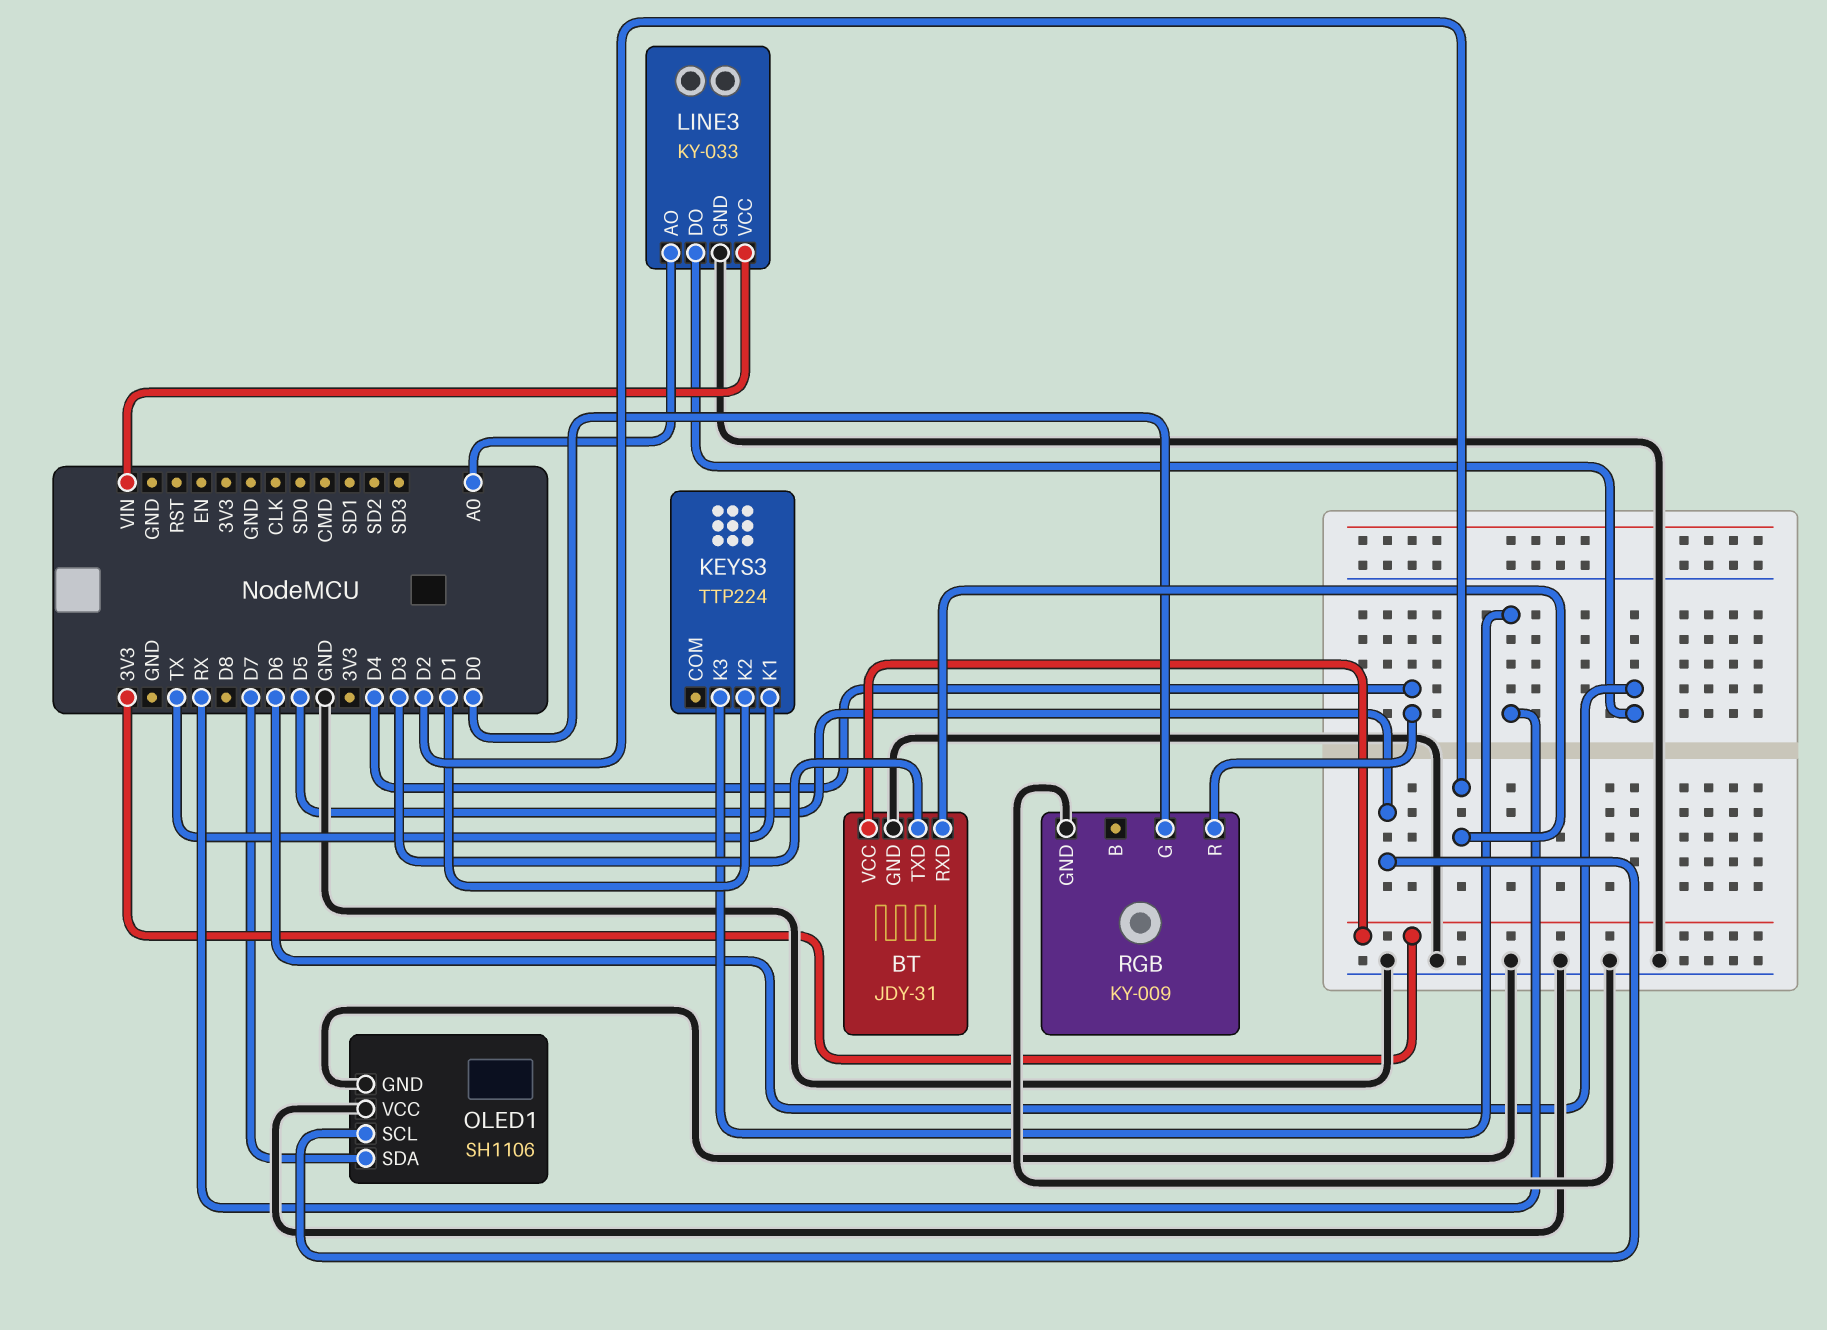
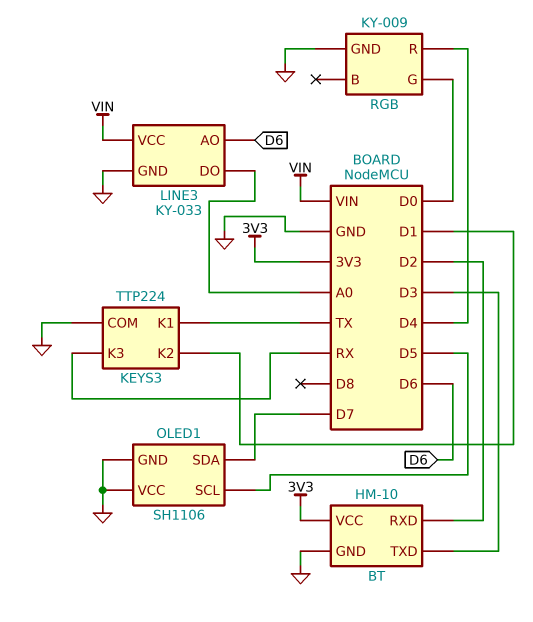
BT: JDY-31 -> HM-10
KEYS3 pin COM: none -> GND
LINE3 pin AO: A0 -> D6
LINE3 pin DO: D6 -> A0

